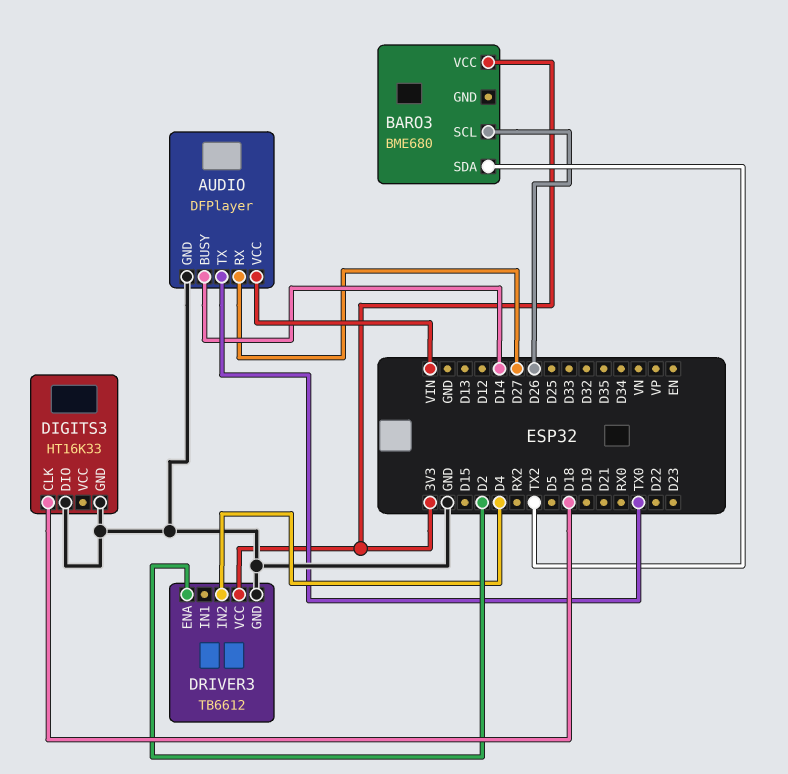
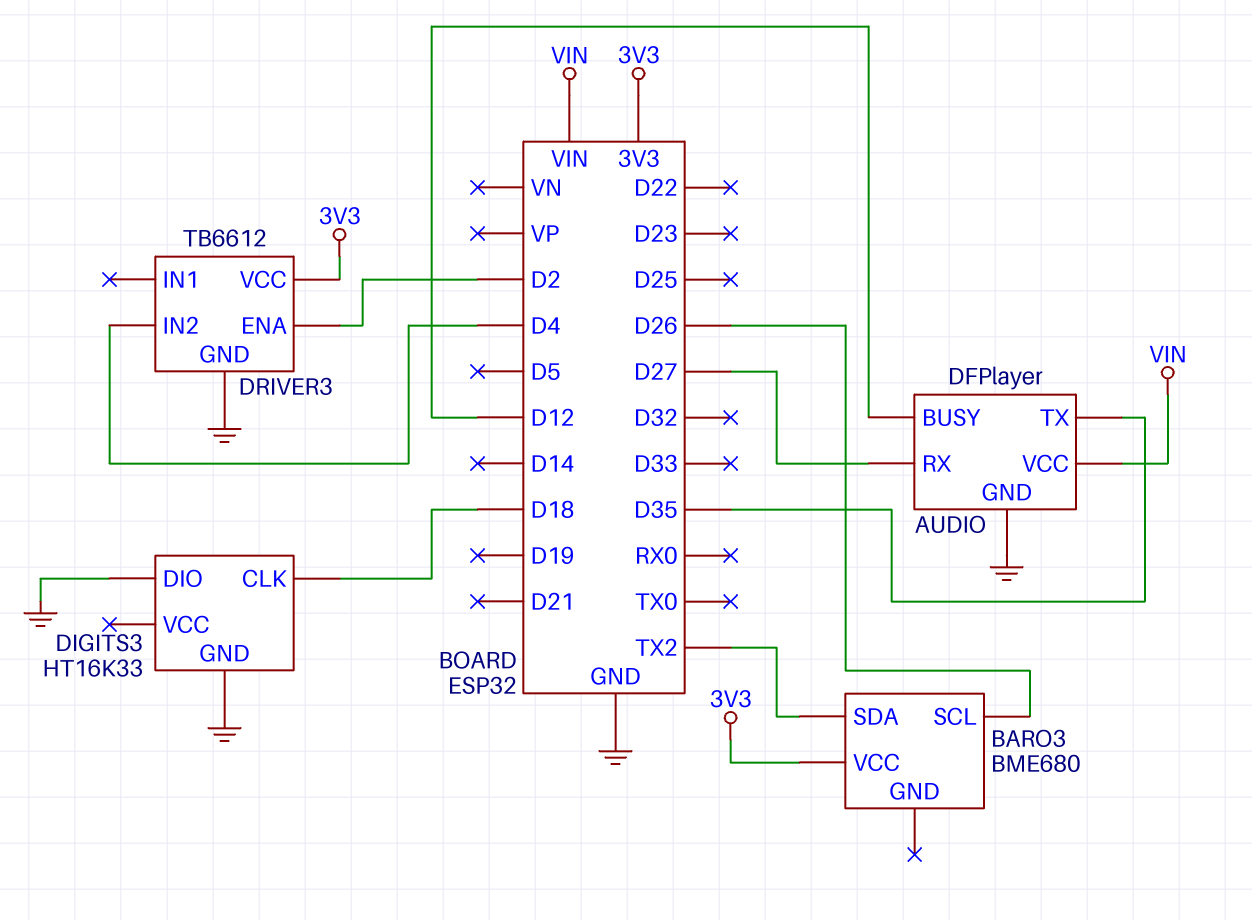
AUDIO pin BUSY: D14 -> D12
AUDIO pin TX: TX0 -> D35

